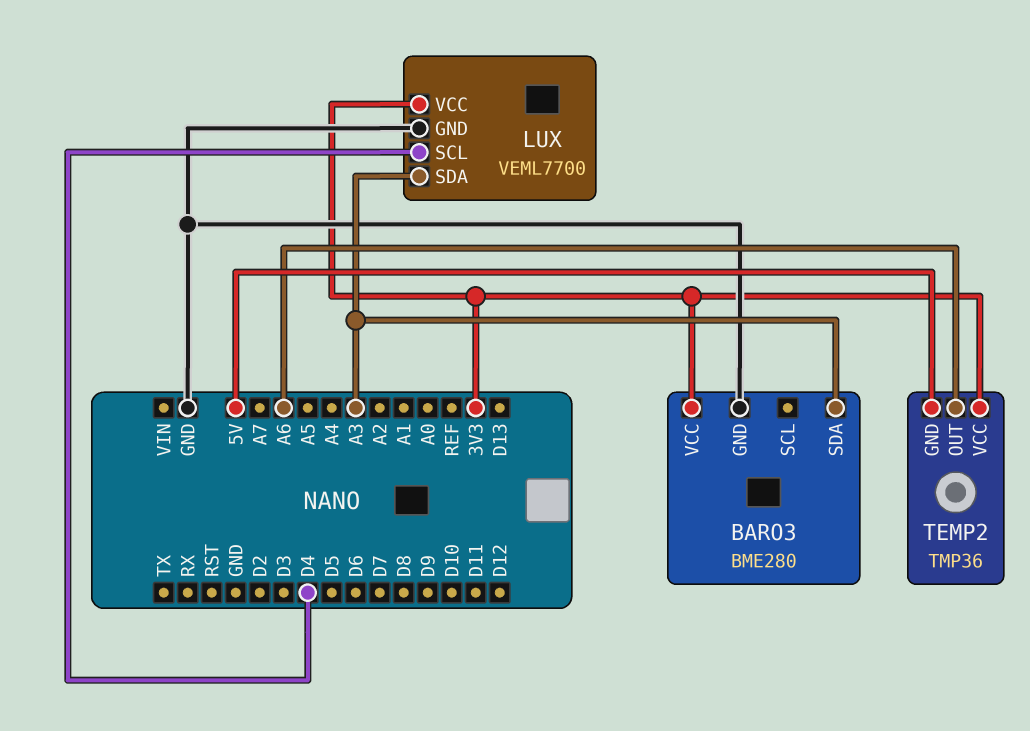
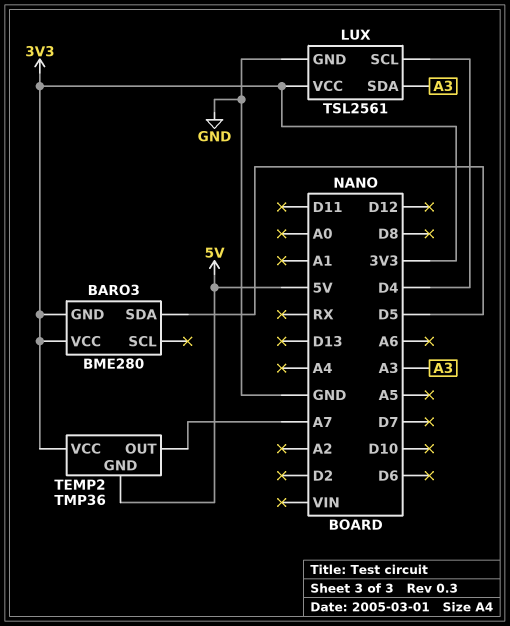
BARO3 pin GND: GND -> 3V3
BARO3 pin SDA: A3 -> D5
LUX: VEML7700 -> TSL2561
TEMP2 pin OUT: A6 -> A7

